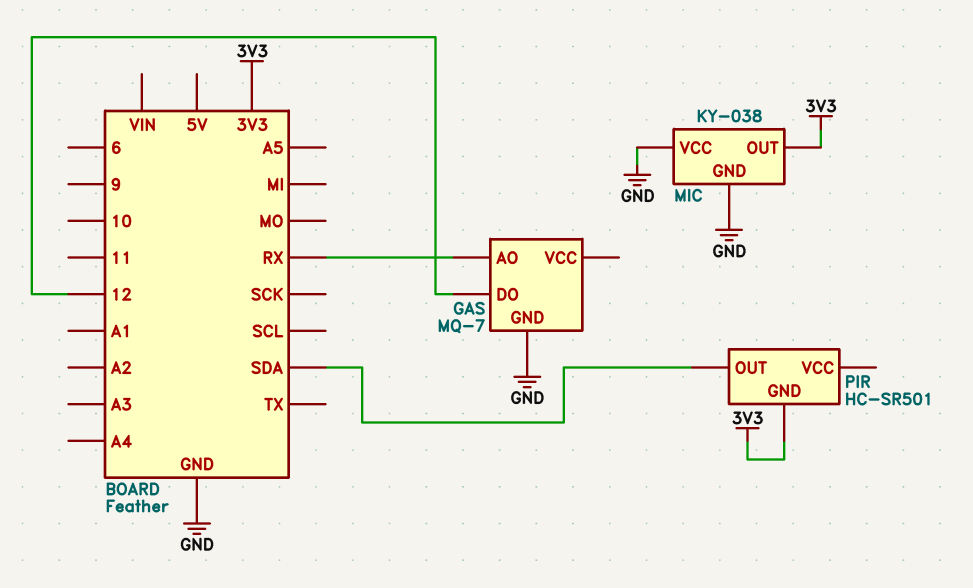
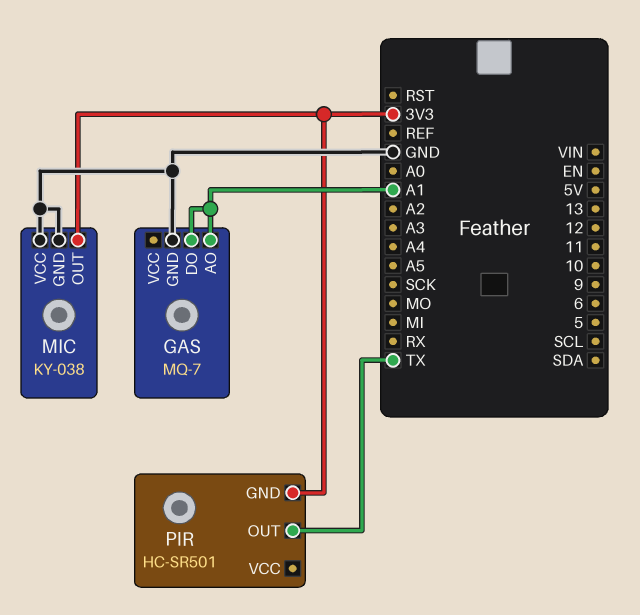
GAS pin AO: RX -> A1
GAS pin DO: 12 -> A1
PIR pin OUT: SDA -> TX

